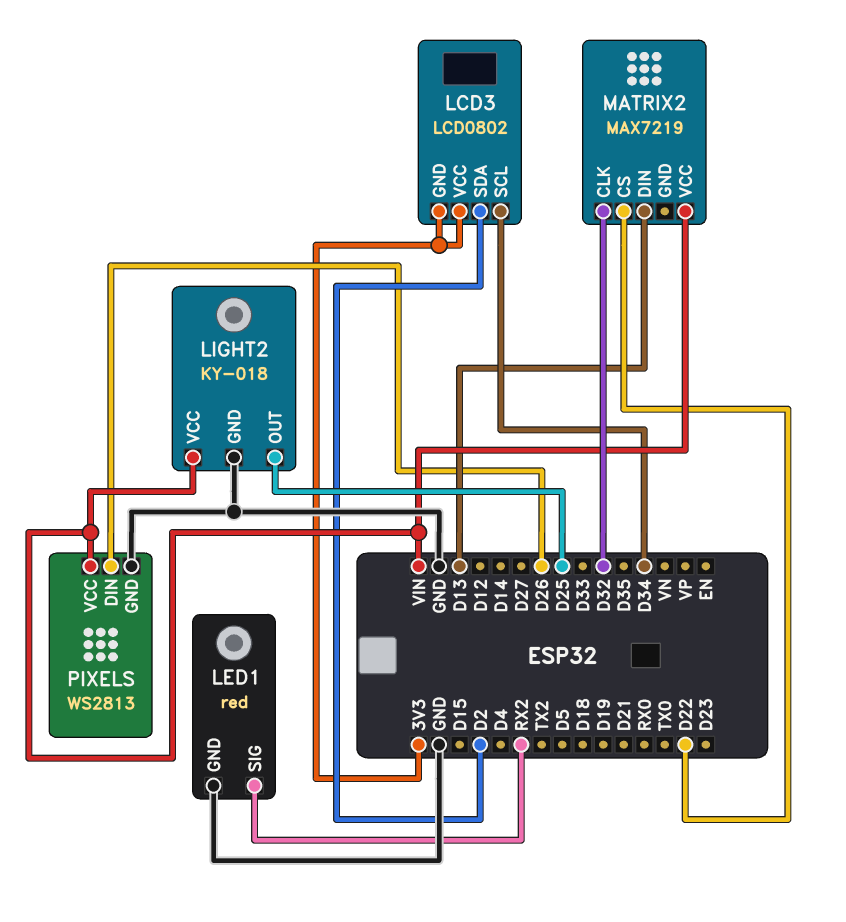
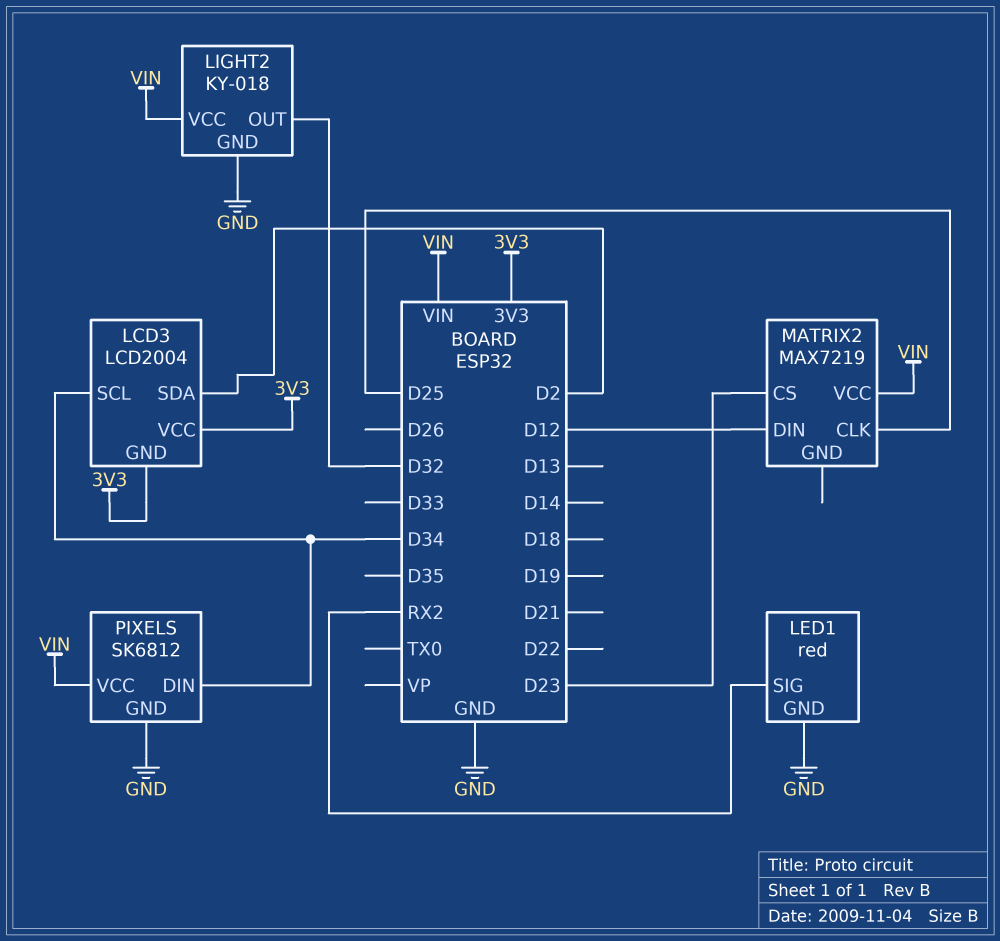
LCD3: LCD0802 -> LCD2004
LIGHT2 pin OUT: D25 -> D32
MATRIX2 pin CLK: D32 -> D25
MATRIX2 pin CS: D22 -> D23
MATRIX2 pin DIN: D13 -> D12
PIXELS: WS2813 -> SK6812
PIXELS pin DIN: D26 -> D34

